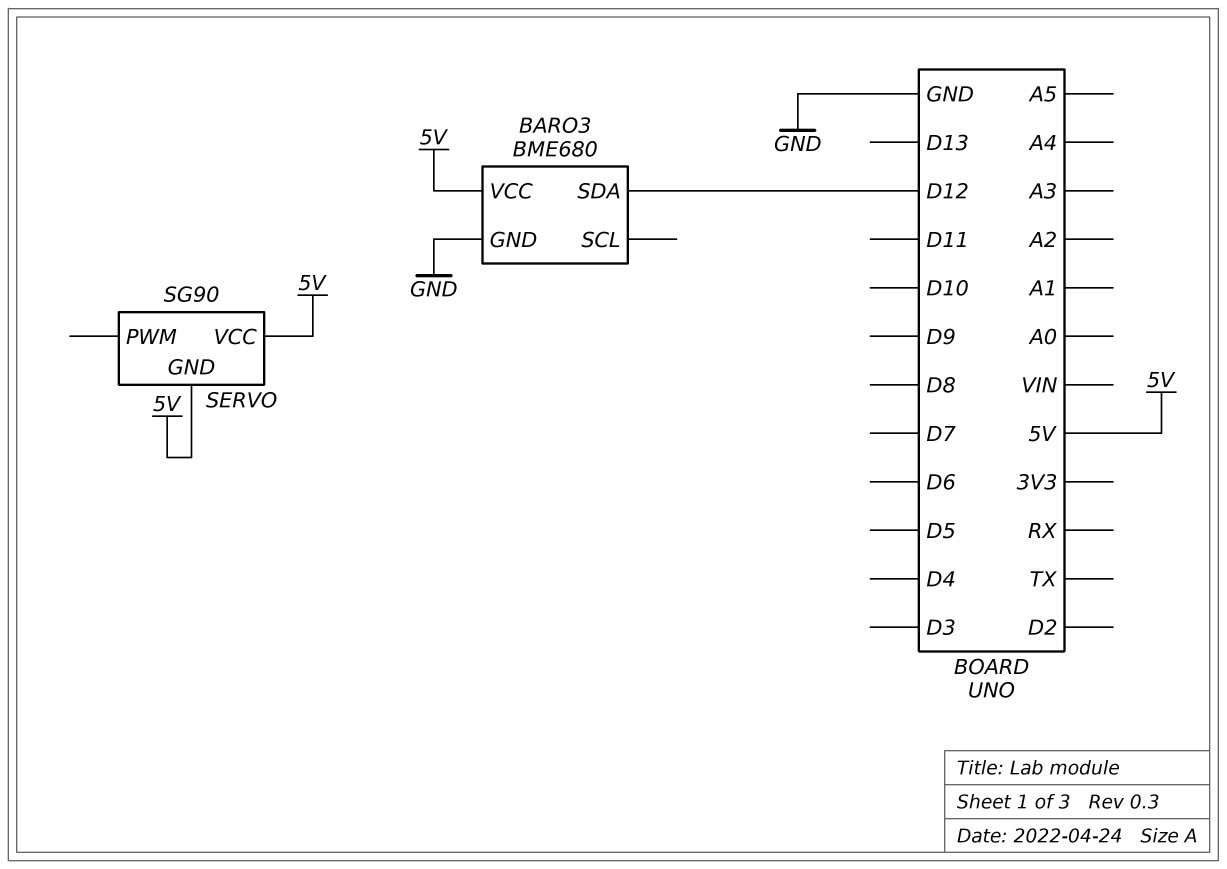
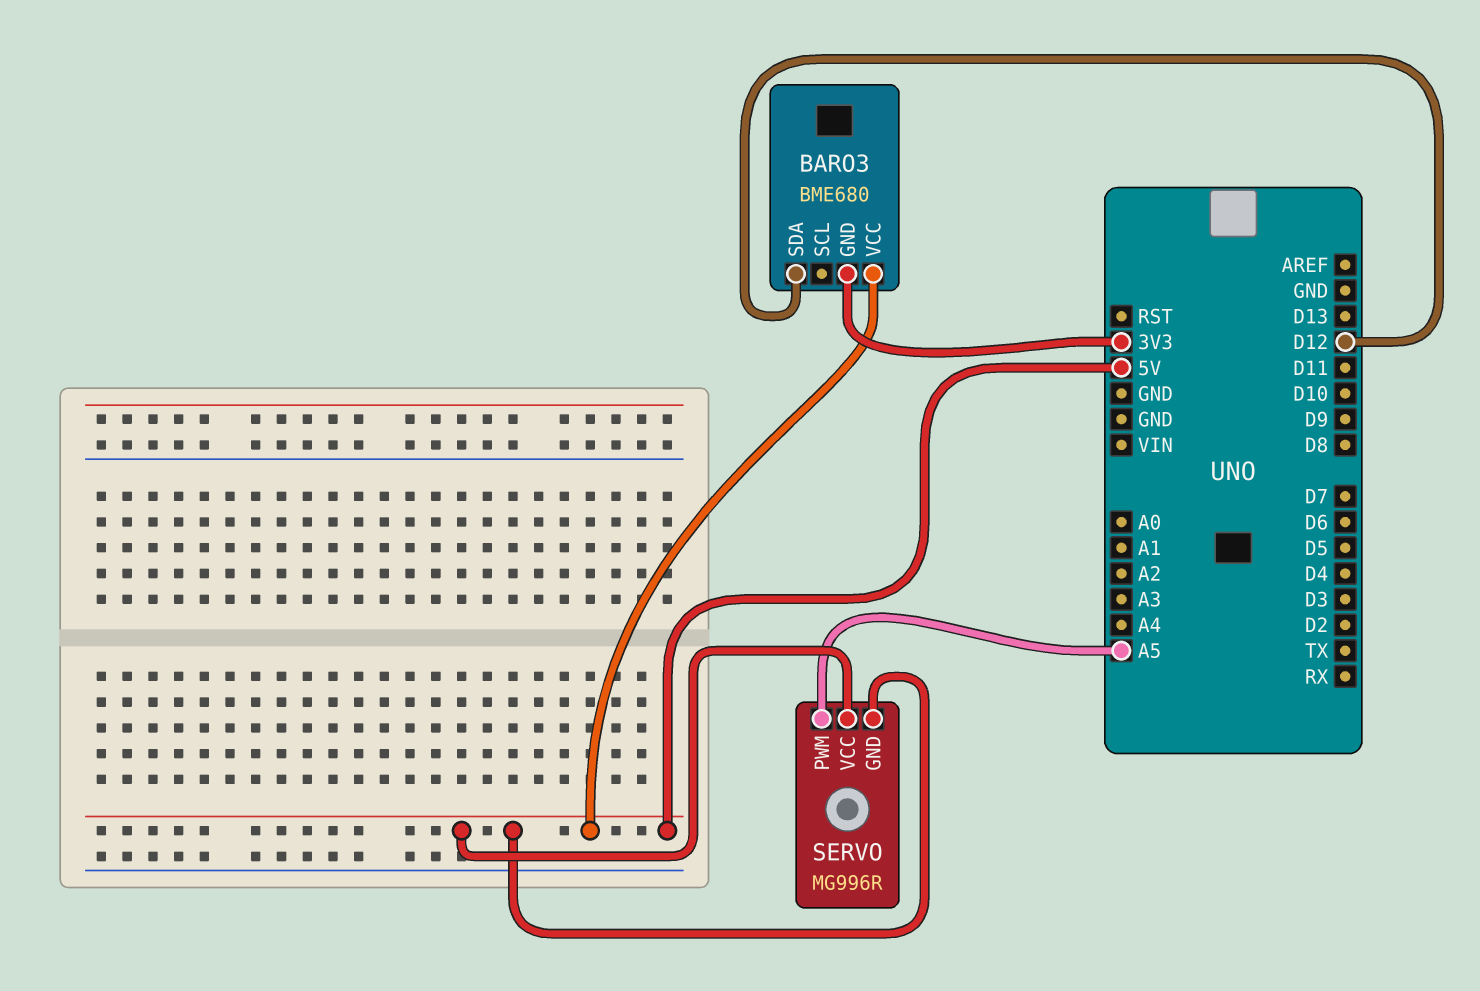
BARO3 pin GND: GND -> 3V3
SERVO: SG90 -> MG996R
SERVO pin PWM: none -> A5

